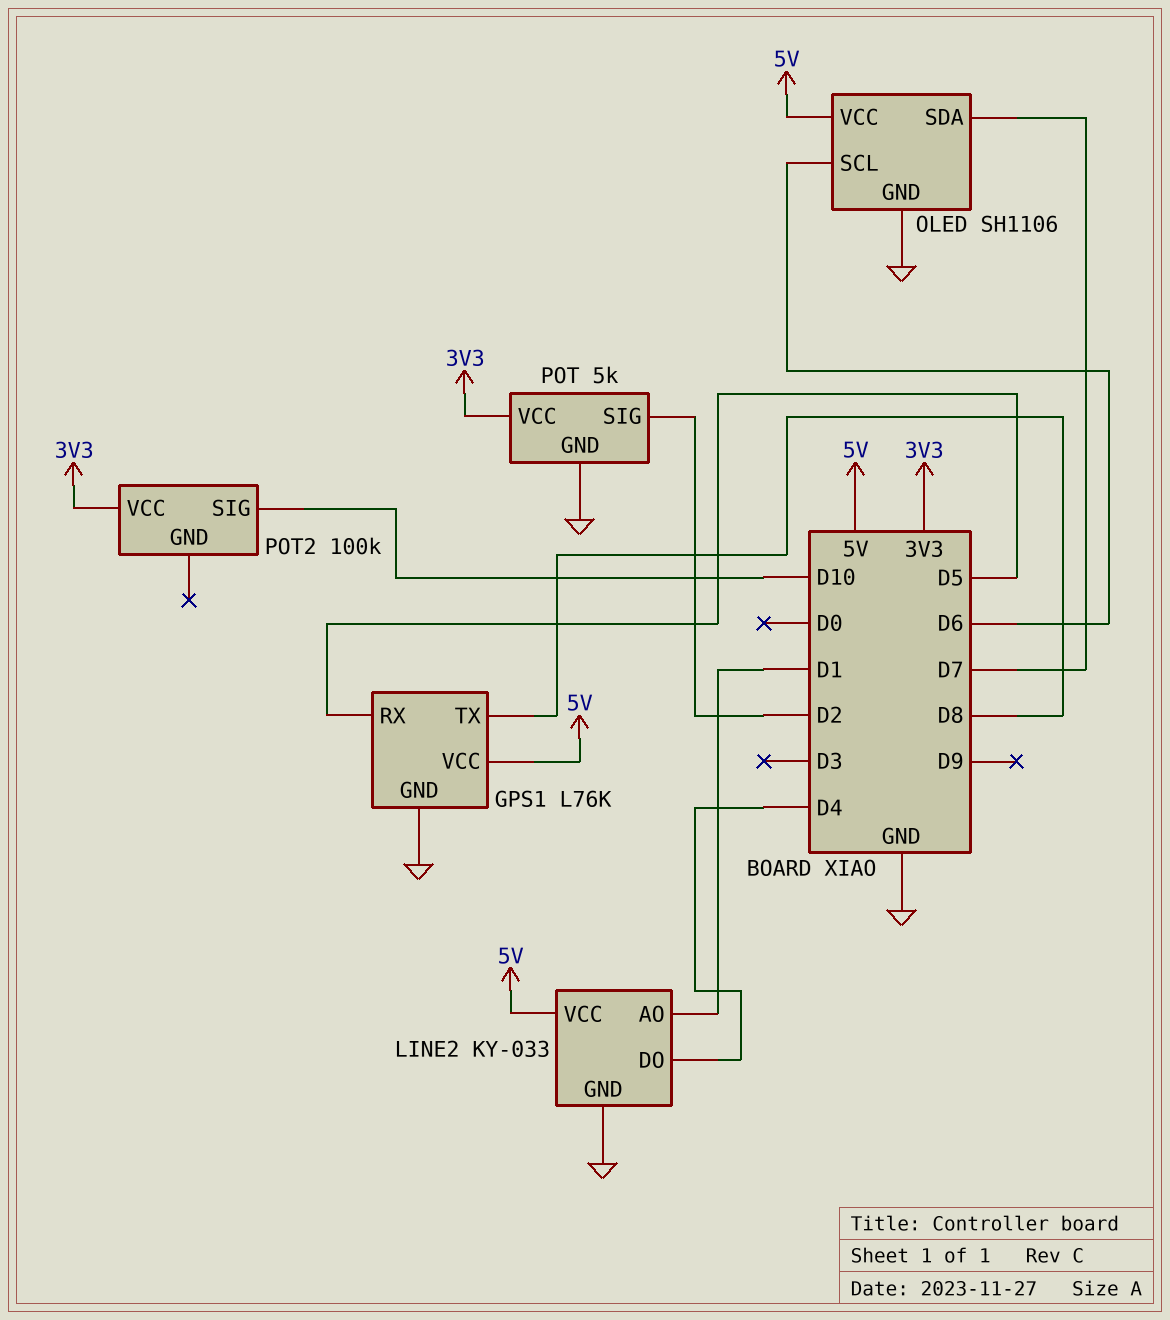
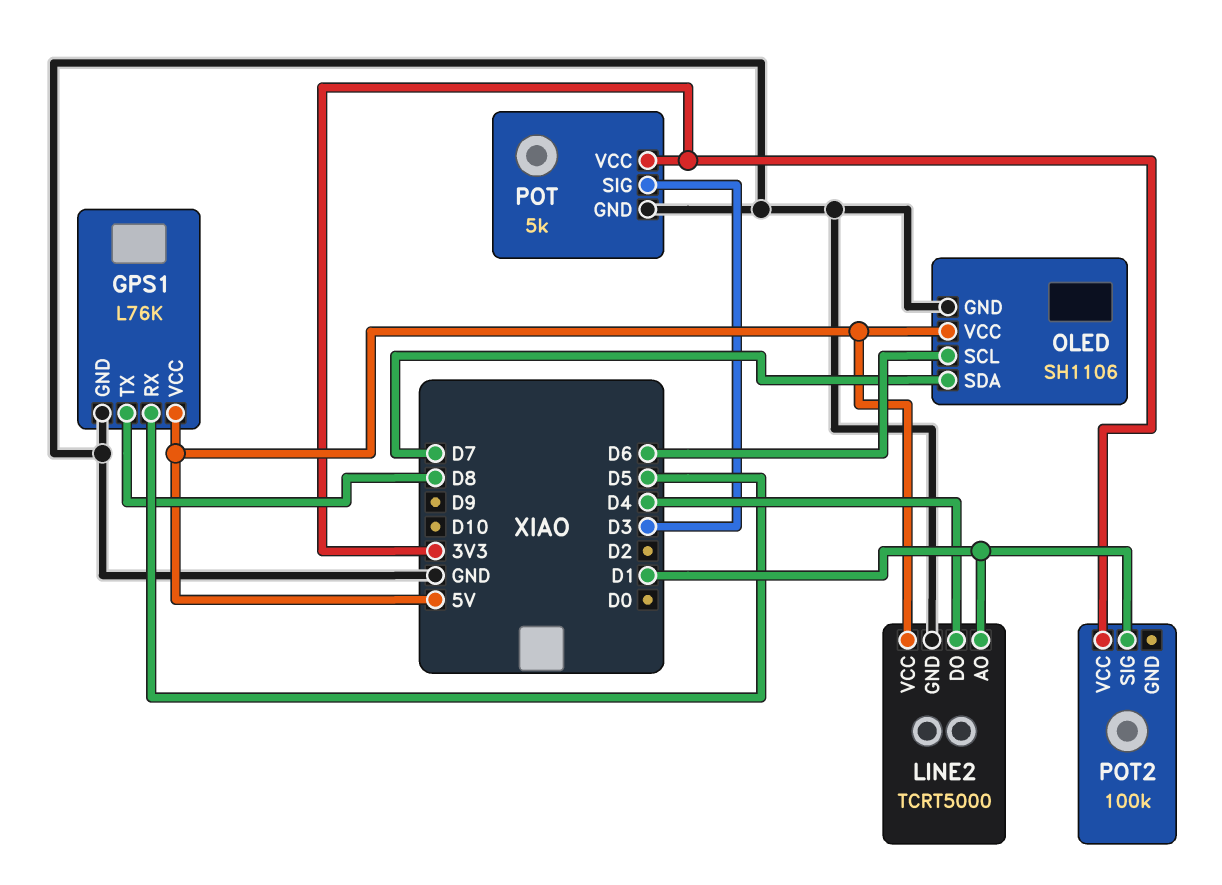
LINE2: KY-033 -> TCRT5000
POT pin SIG: D2 -> D3
POT2 pin SIG: D10 -> D1

